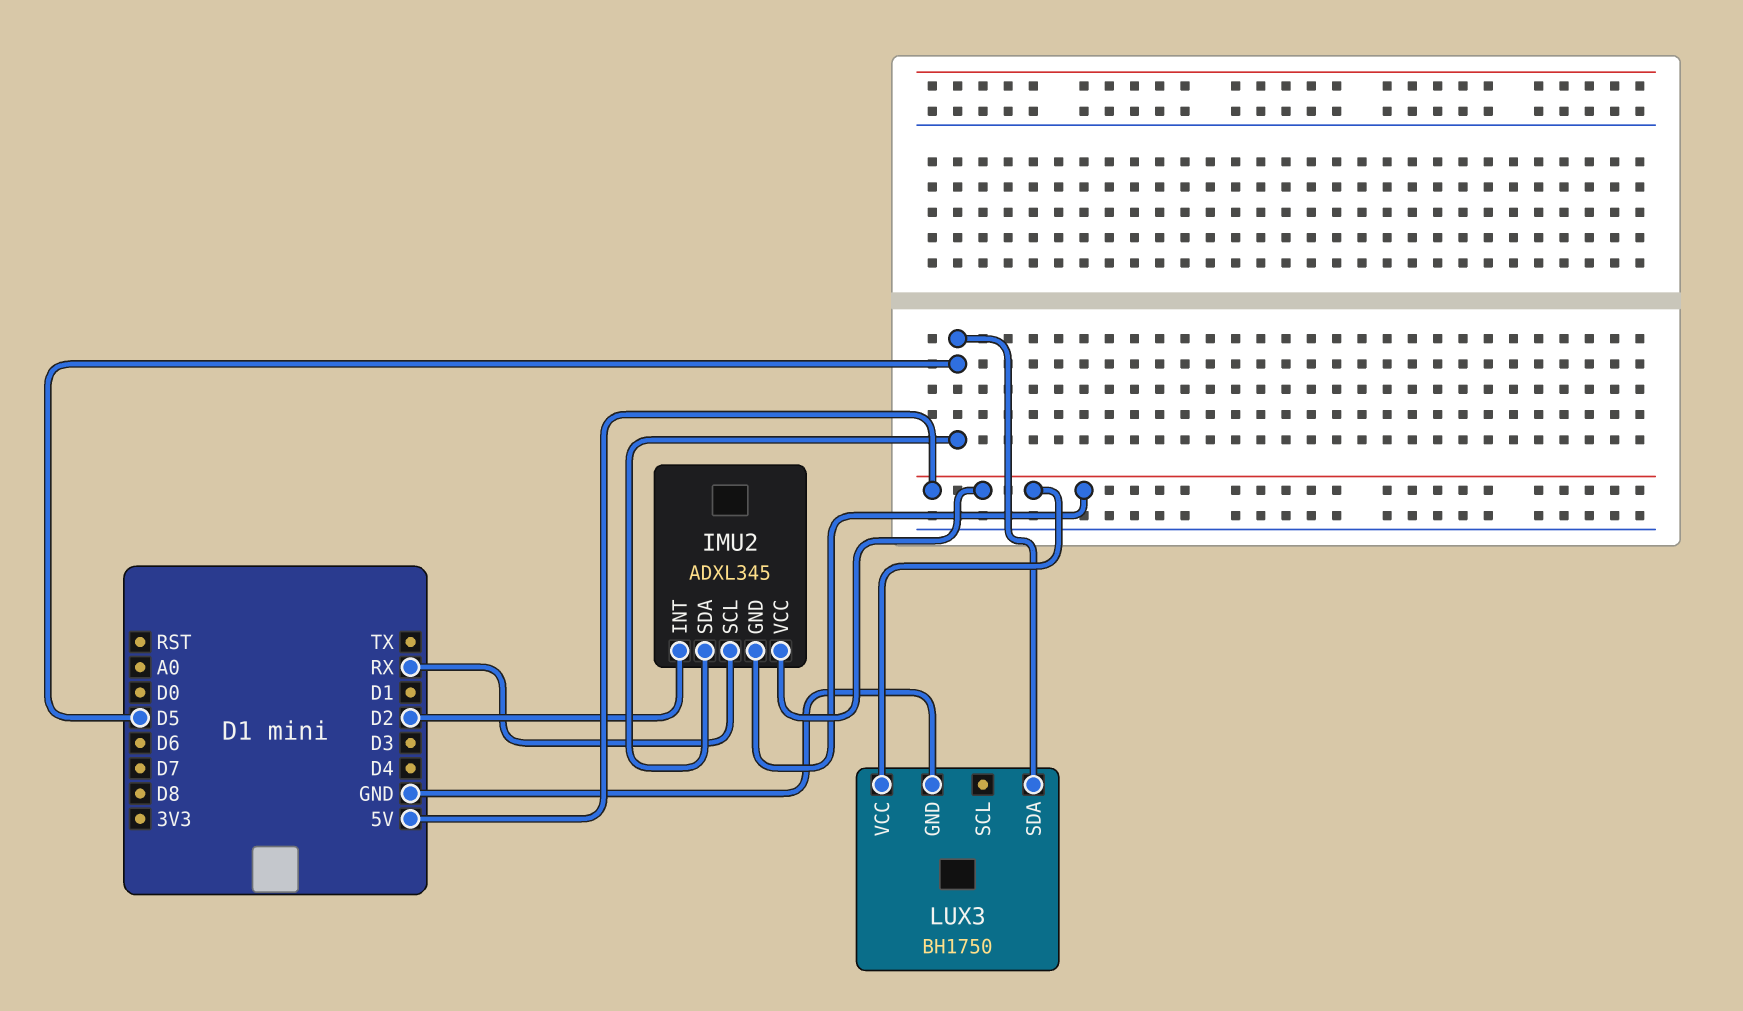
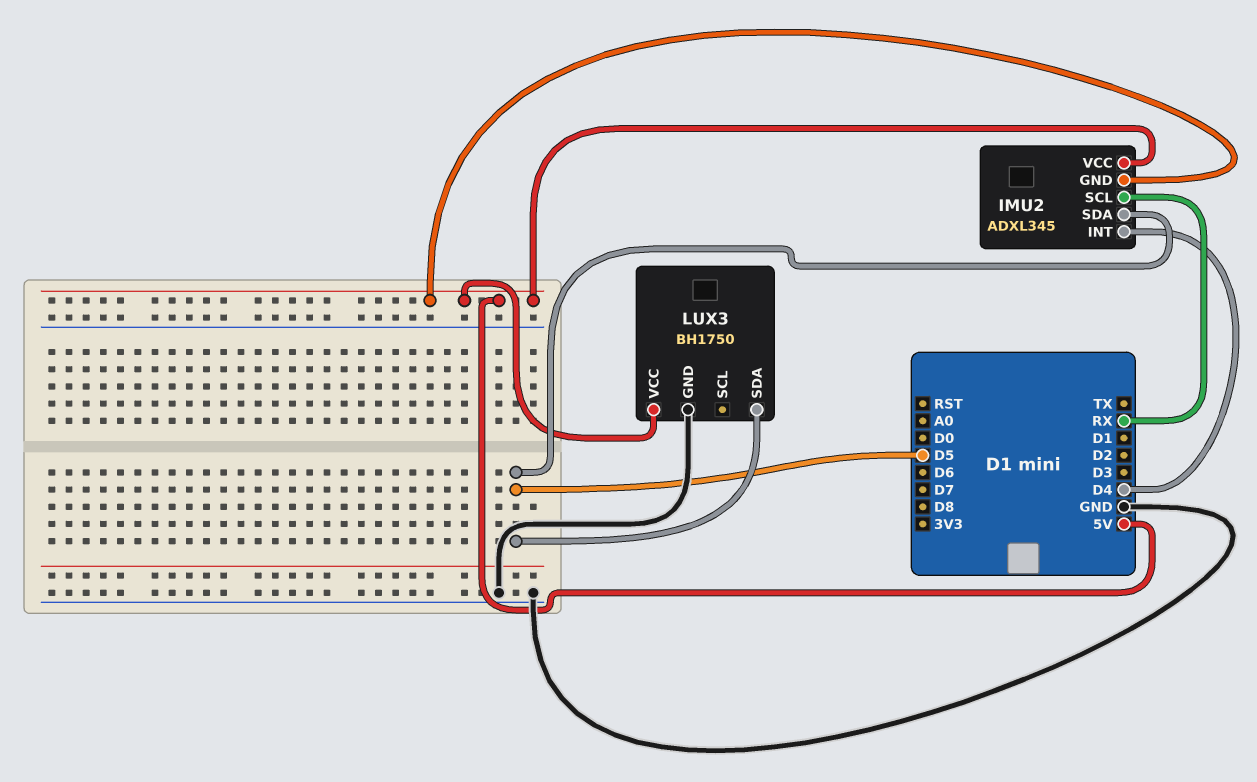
IMU2 pin INT: D2 -> D4

